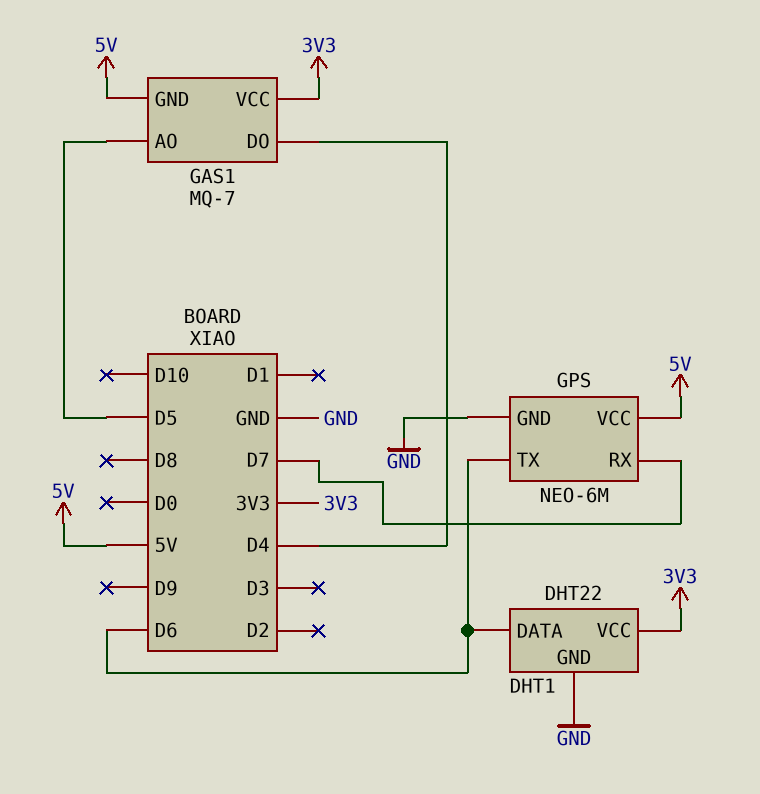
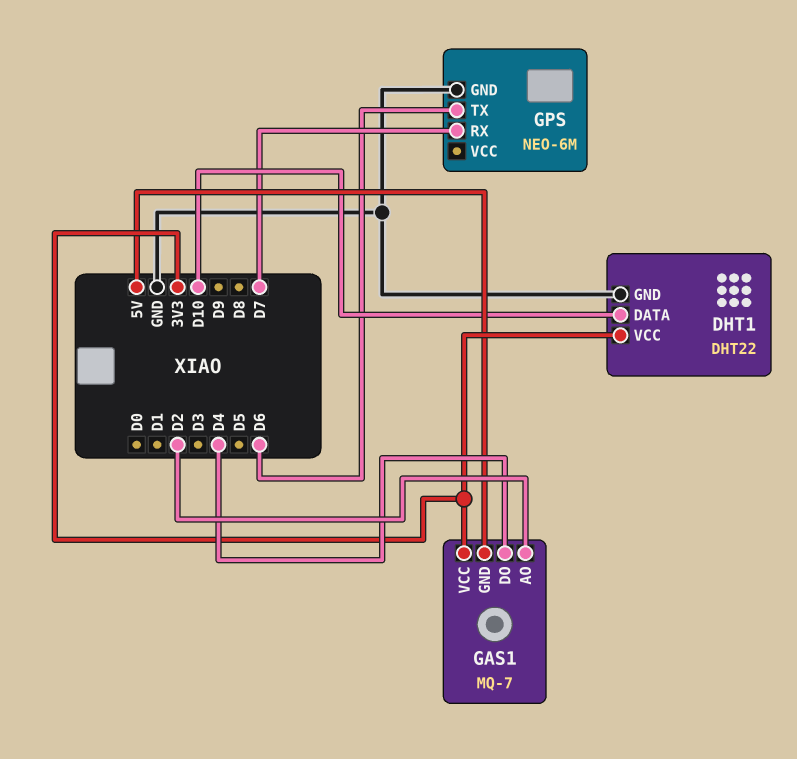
DHT1 pin DATA: D6 -> D10
GAS1 pin AO: D5 -> D2
GPS pin VCC: 5V -> none

